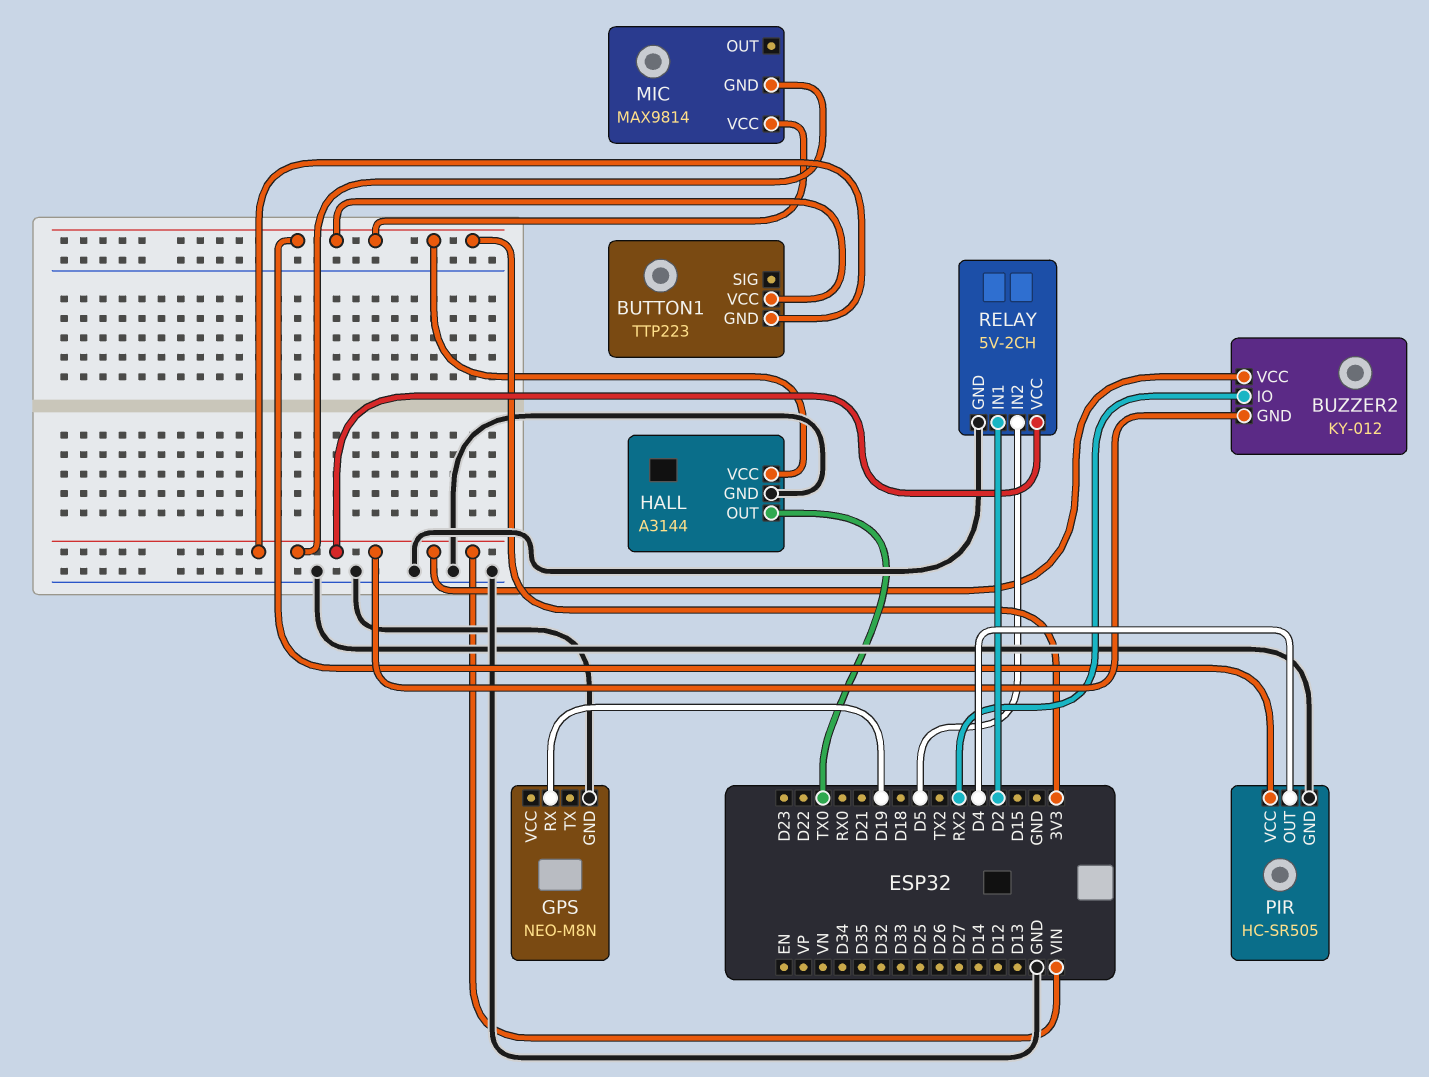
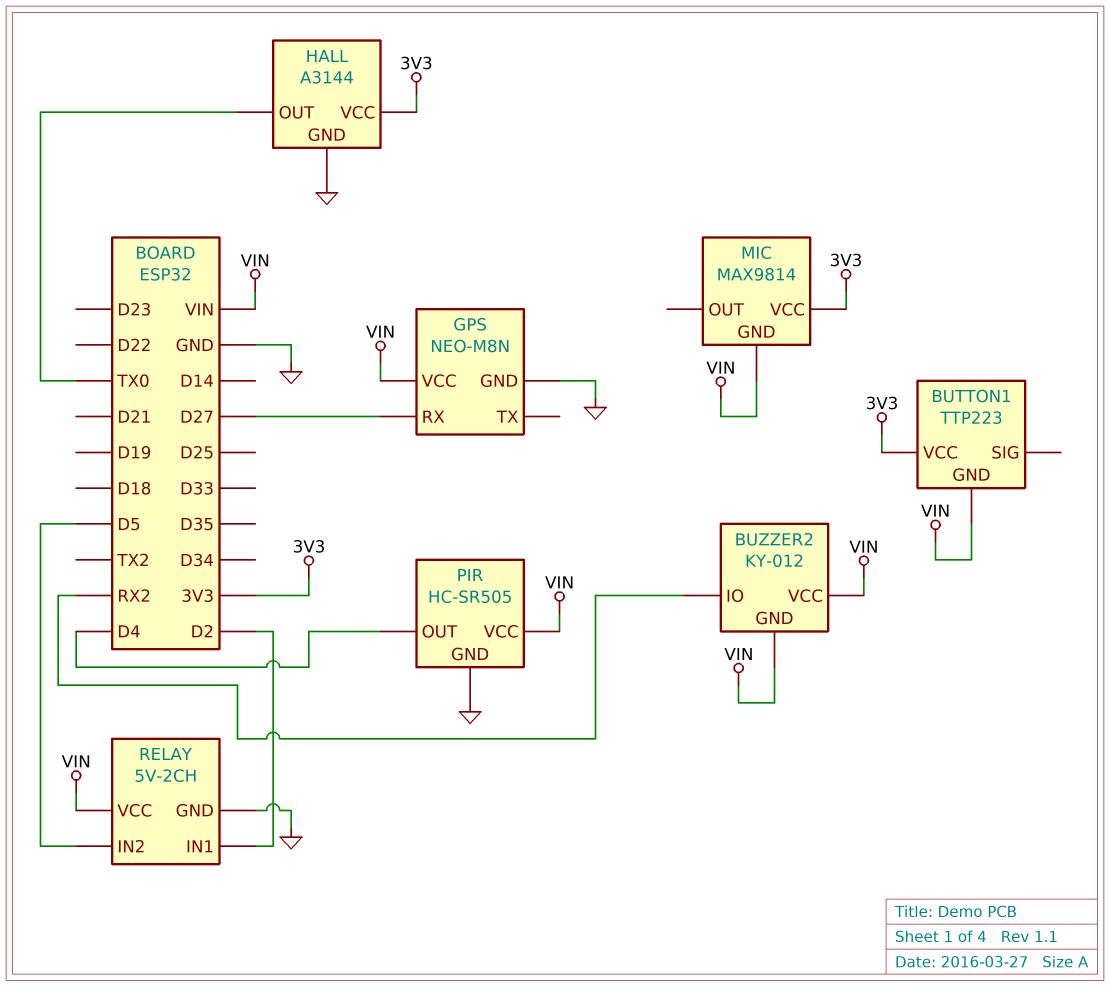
GPS pin RX: D19 -> D27
GPS pin VCC: none -> VIN
PIR pin VCC: 3V3 -> VIN

